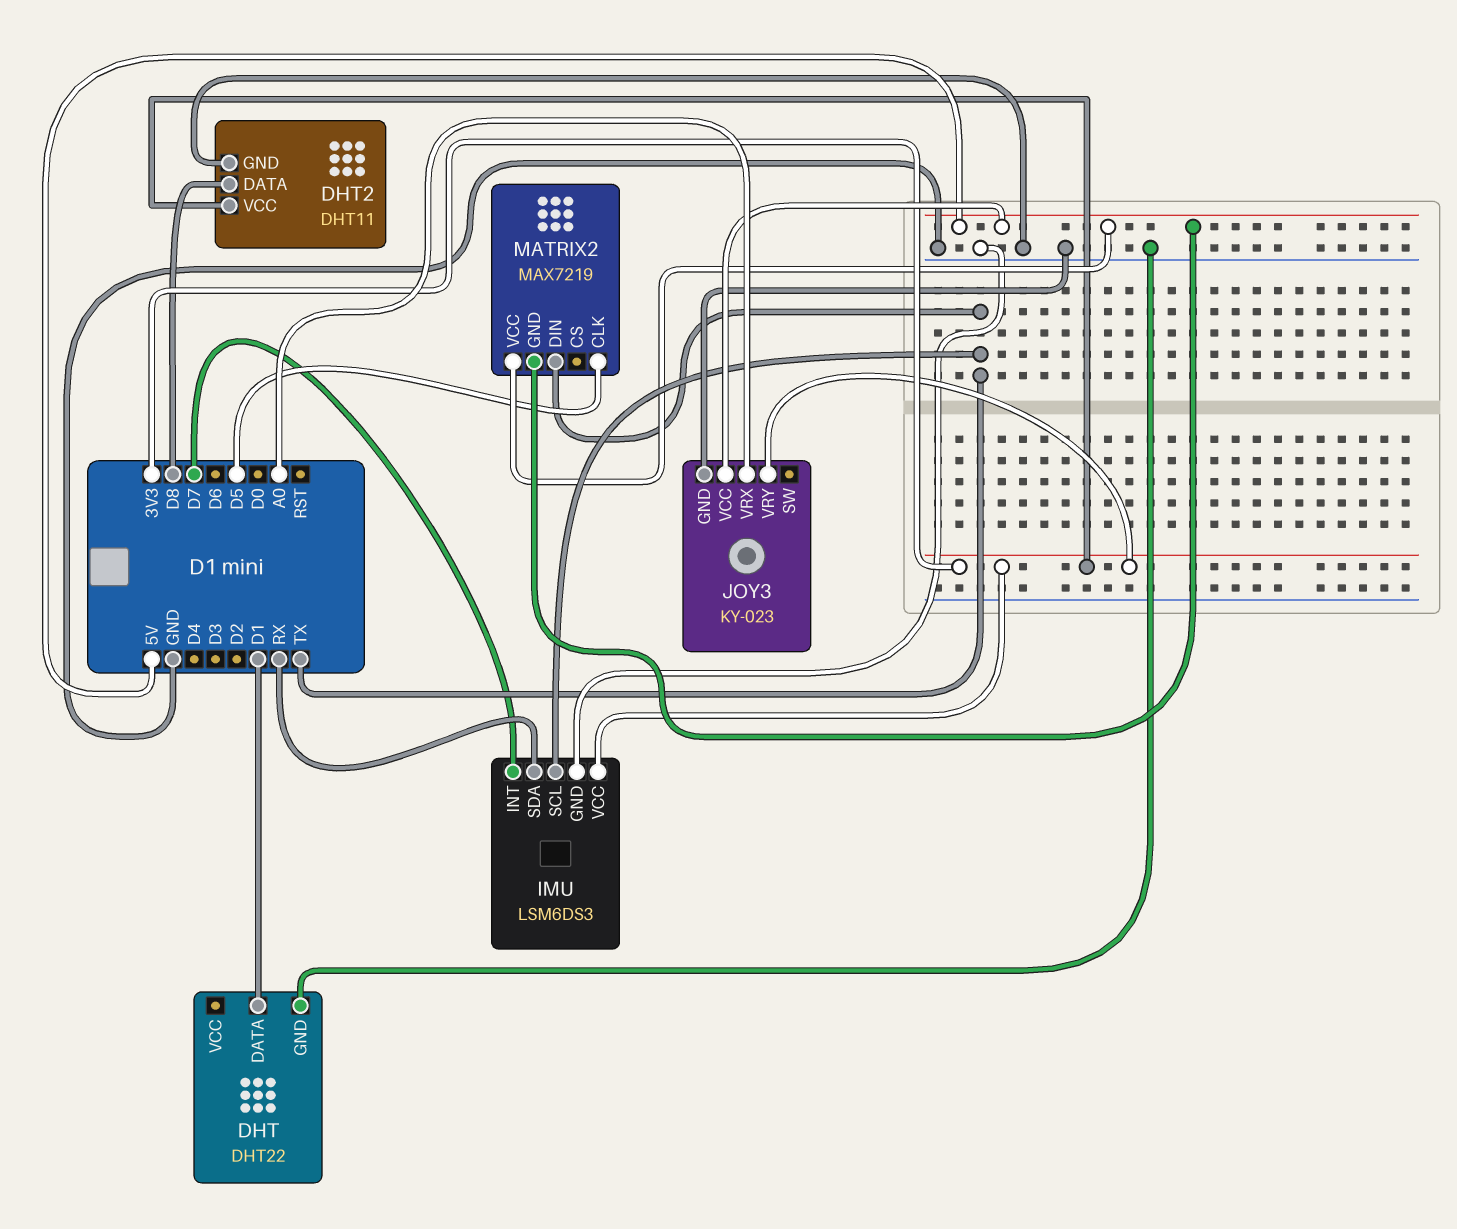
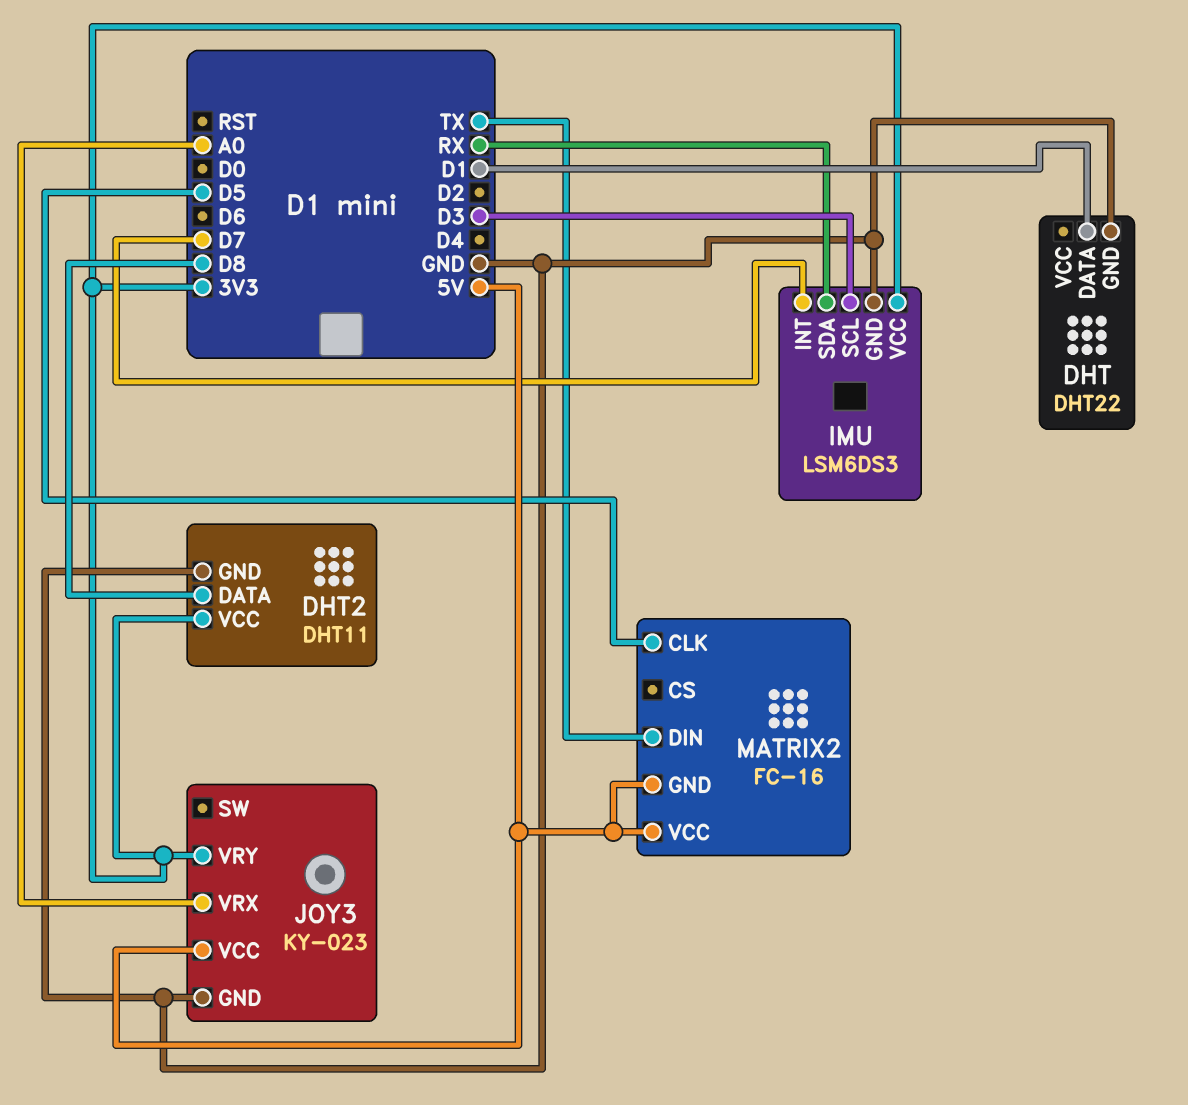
IMU pin SCL: TX -> D3
MATRIX2: MAX7219 -> FC-16

